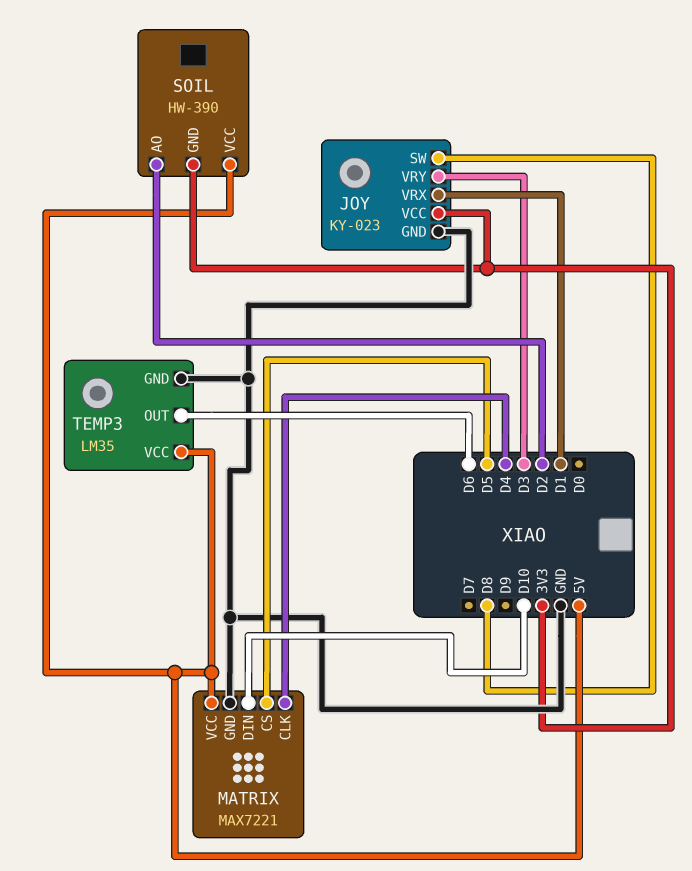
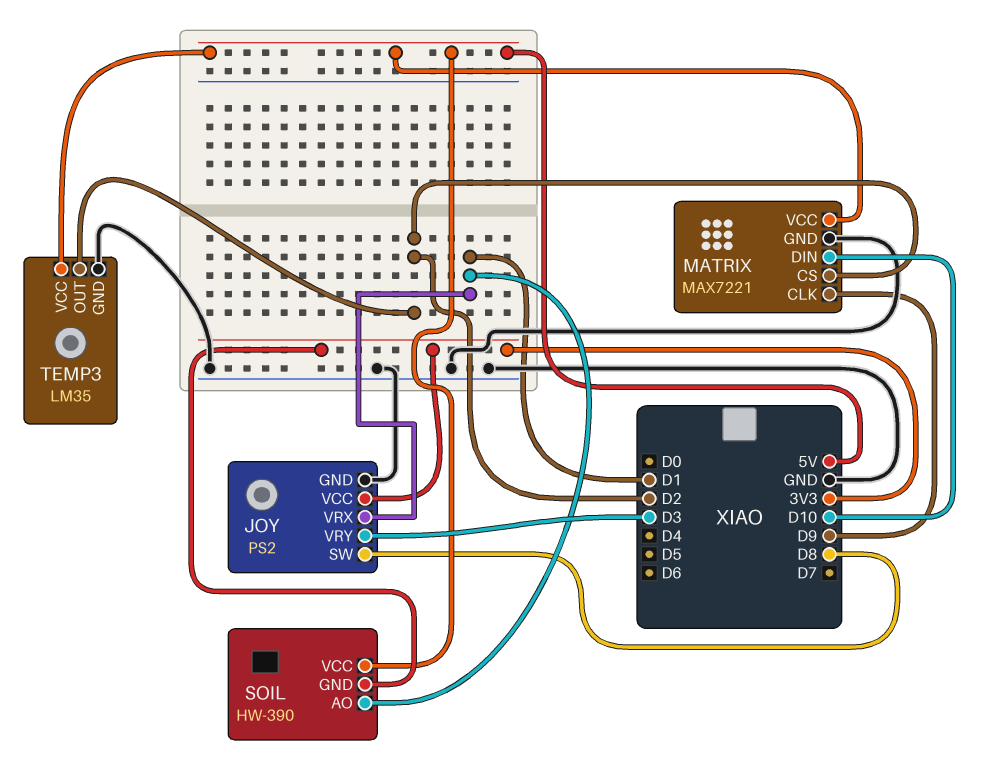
JOY: KY-023 -> PS2
MATRIX pin CLK: D4 -> D9
MATRIX pin CS: D5 -> D2
SOIL pin AO: D2 -> D1
TEMP3 pin OUT: D6 -> D2

